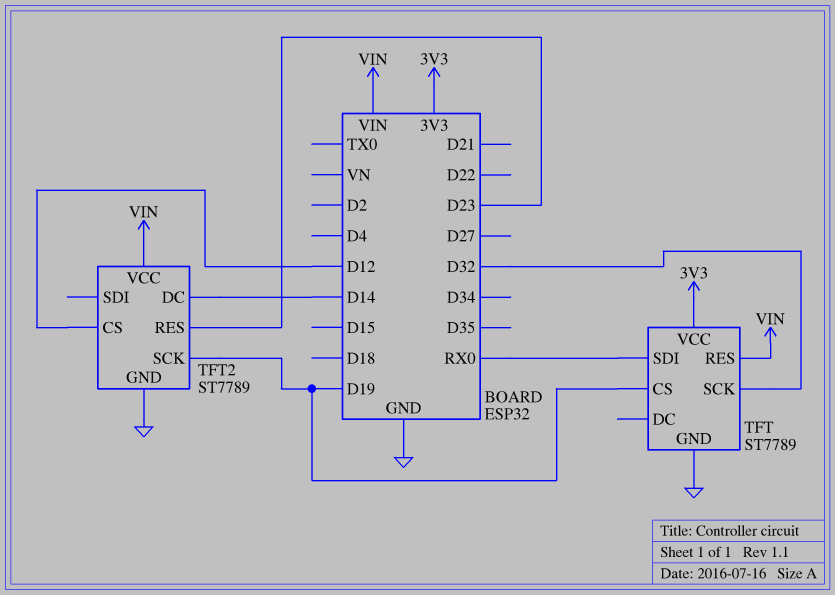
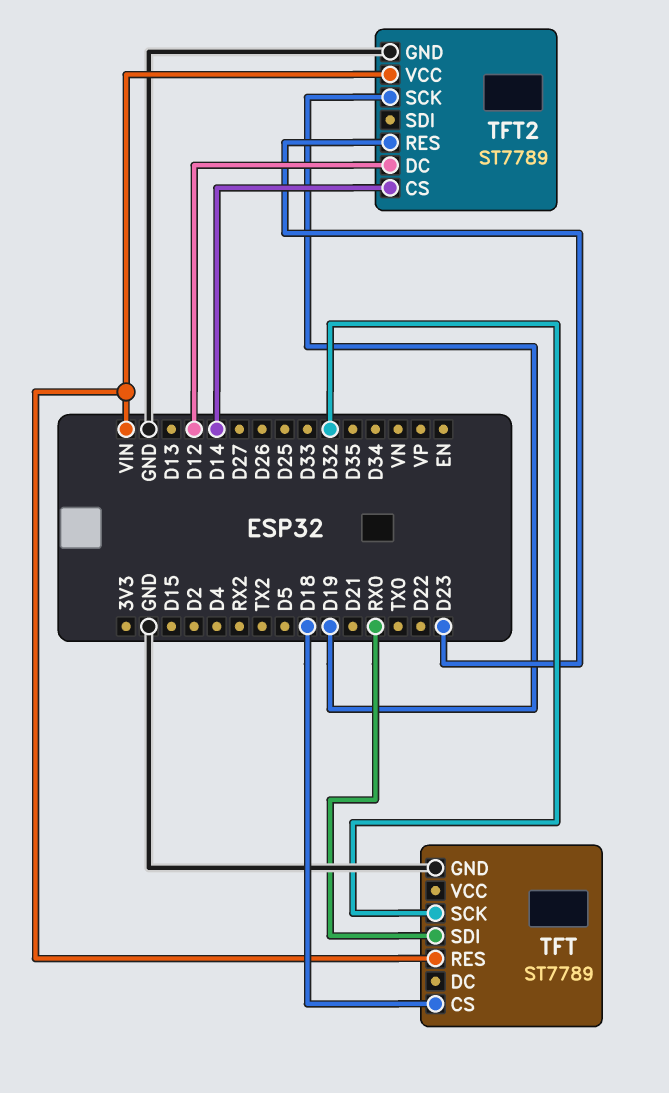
TFT pin CS: D19 -> D18
TFT pin VCC: 3V3 -> none
TFT2 pin CS: D12 -> D14
TFT2 pin DC: D14 -> D12

